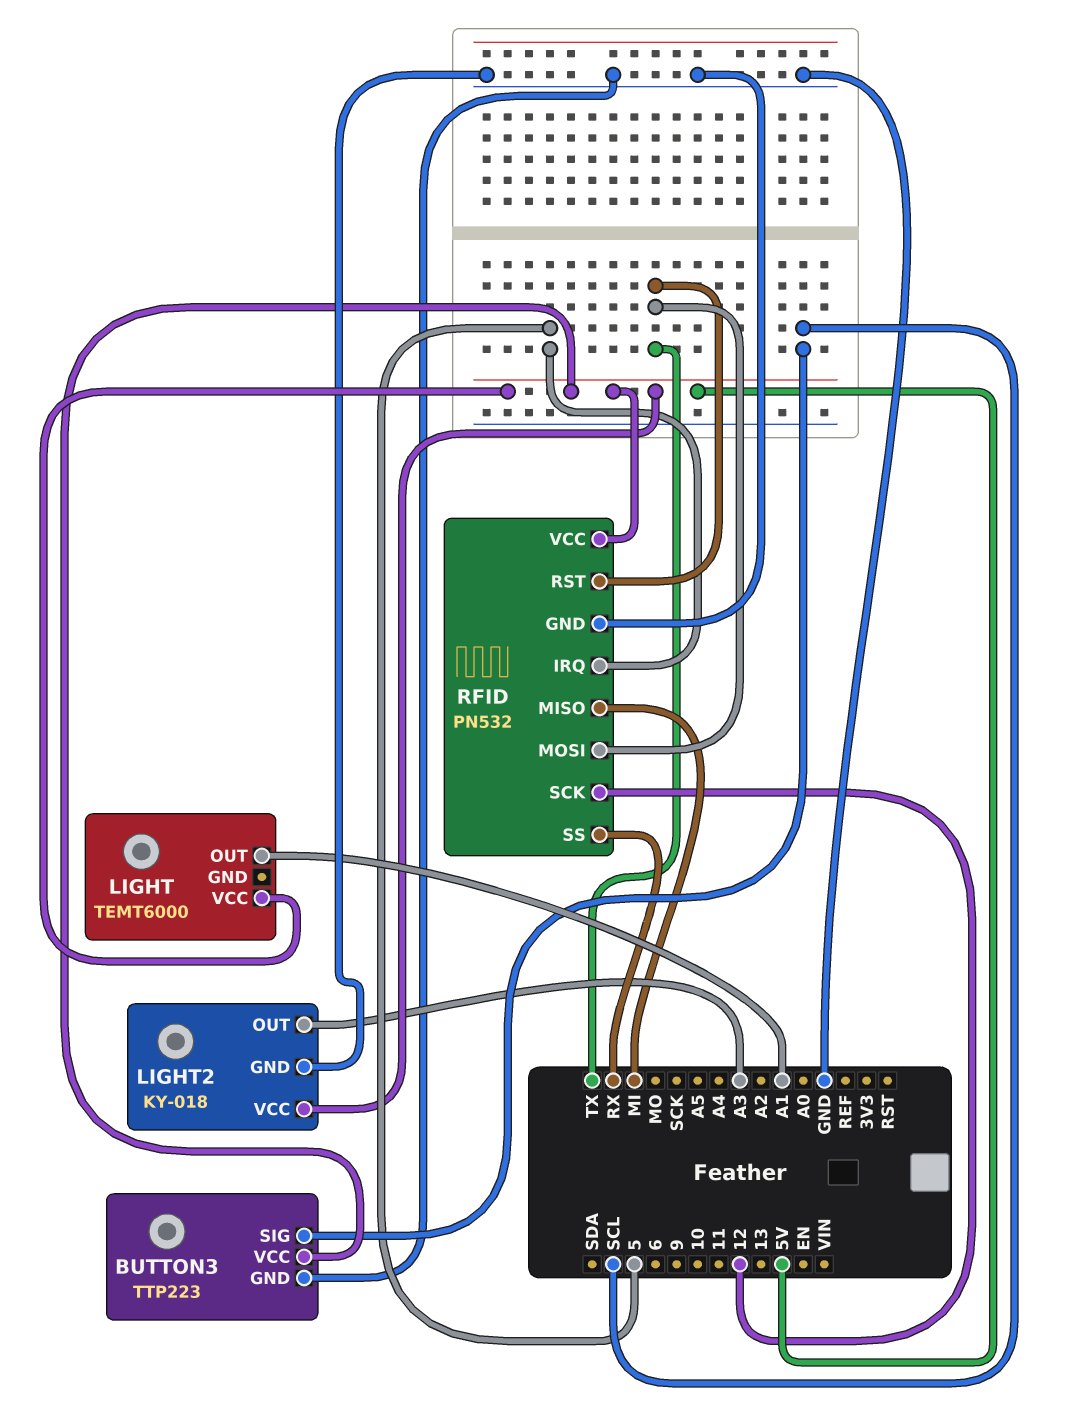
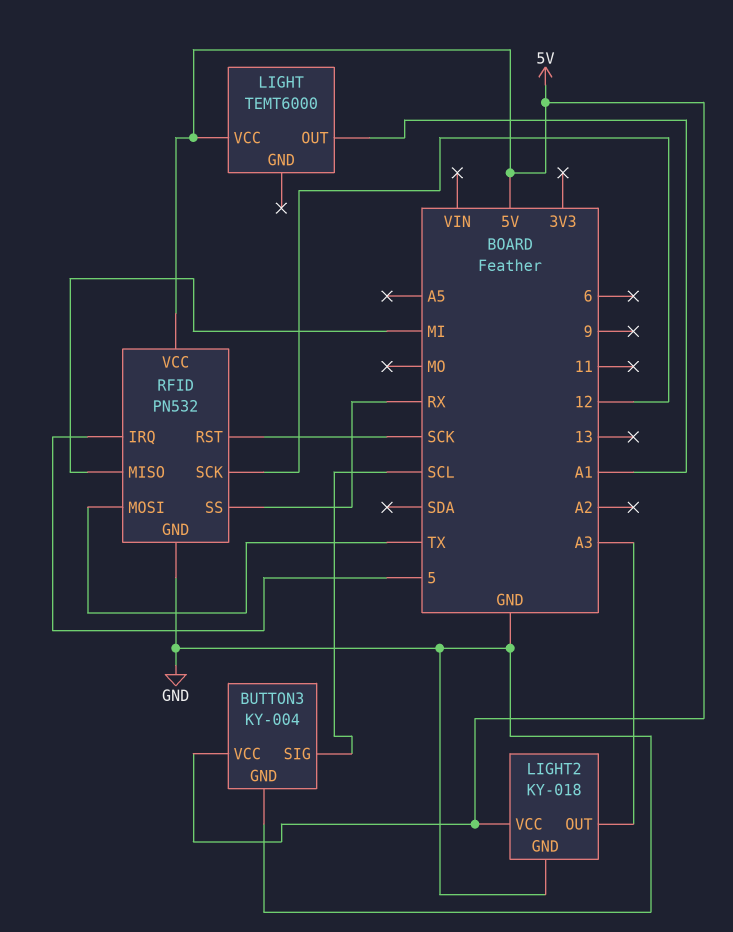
BUTTON3: TTP223 -> KY-004
RFID pin RST: TX -> SCK

